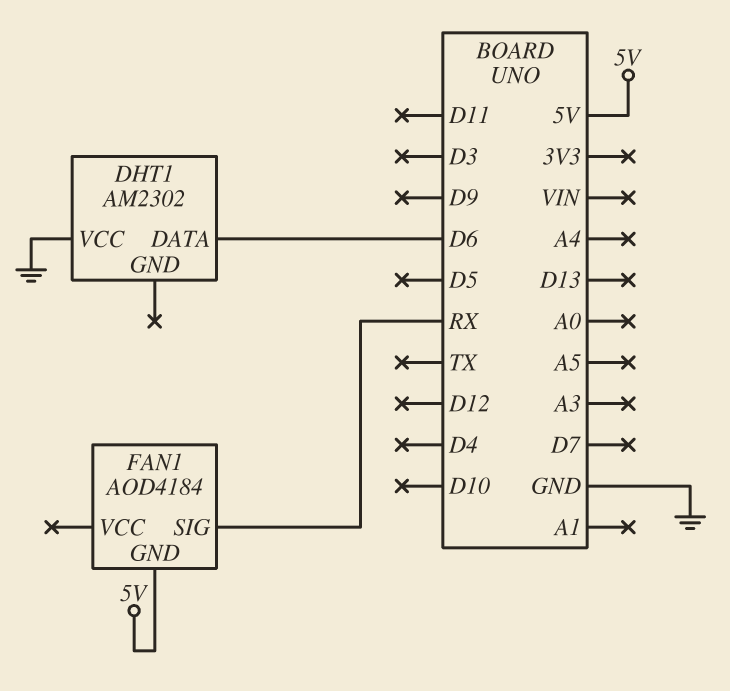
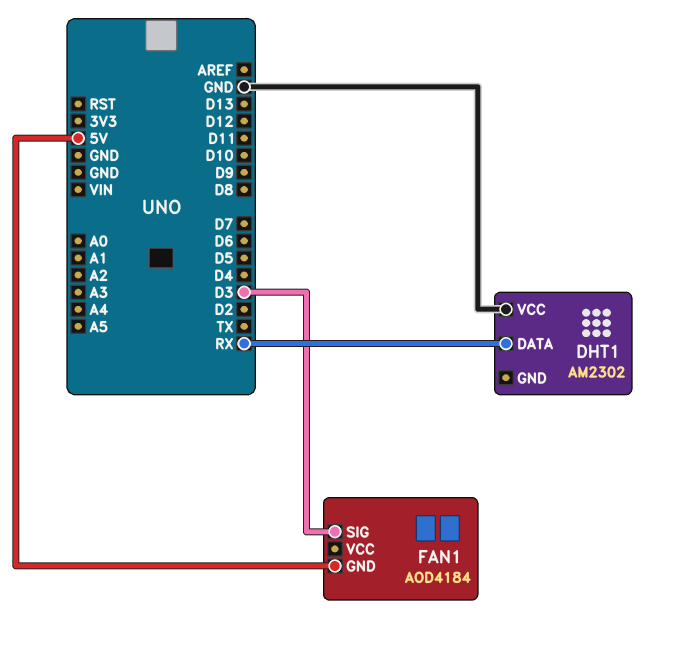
DHT1 pin DATA: D6 -> RX
FAN1 pin SIG: RX -> D3

